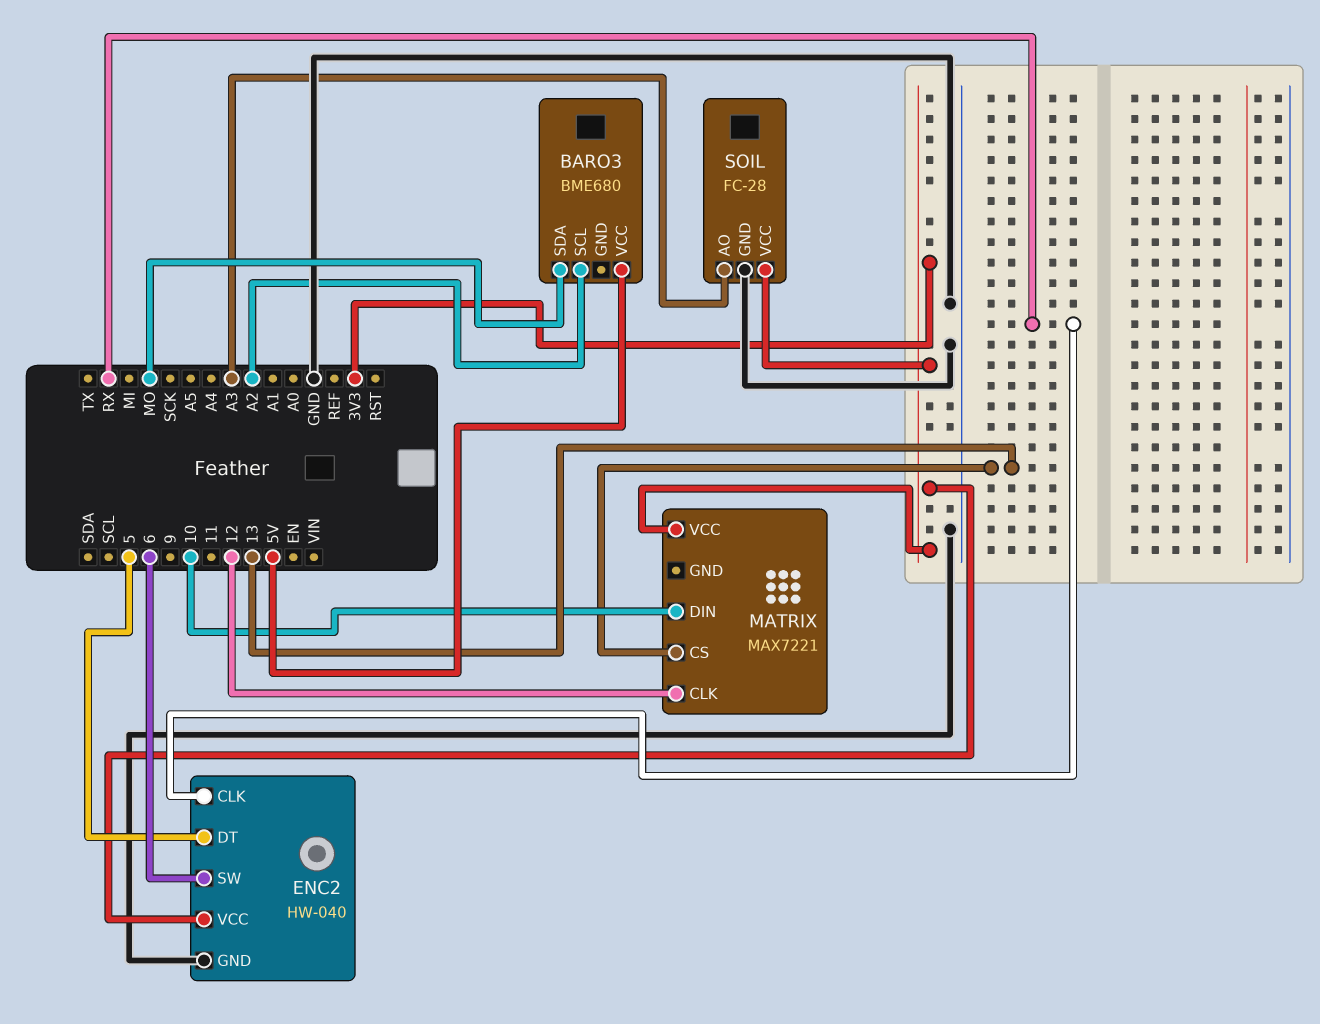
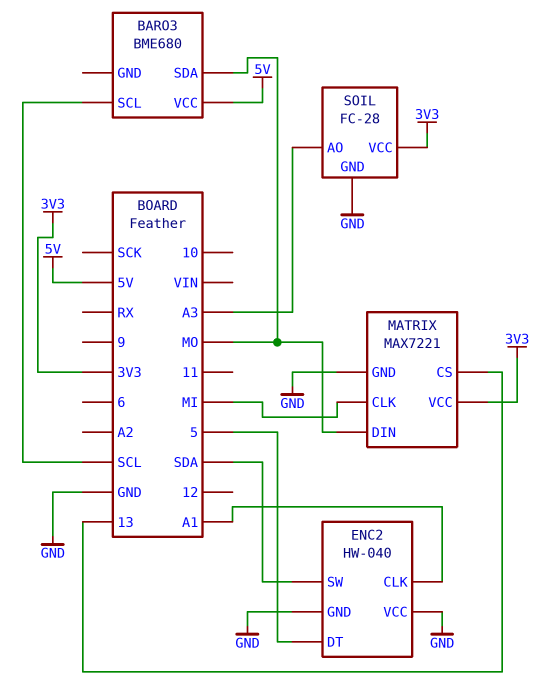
BARO3 pin SCL: A2 -> SCL
ENC2 pin CLK: RX -> A1
ENC2 pin SW: 6 -> SDA
ENC2 pin VCC: 3V3 -> GND
MATRIX pin CLK: 12 -> MI
MATRIX pin DIN: 10 -> MO
MATRIX pin GND: none -> GND

